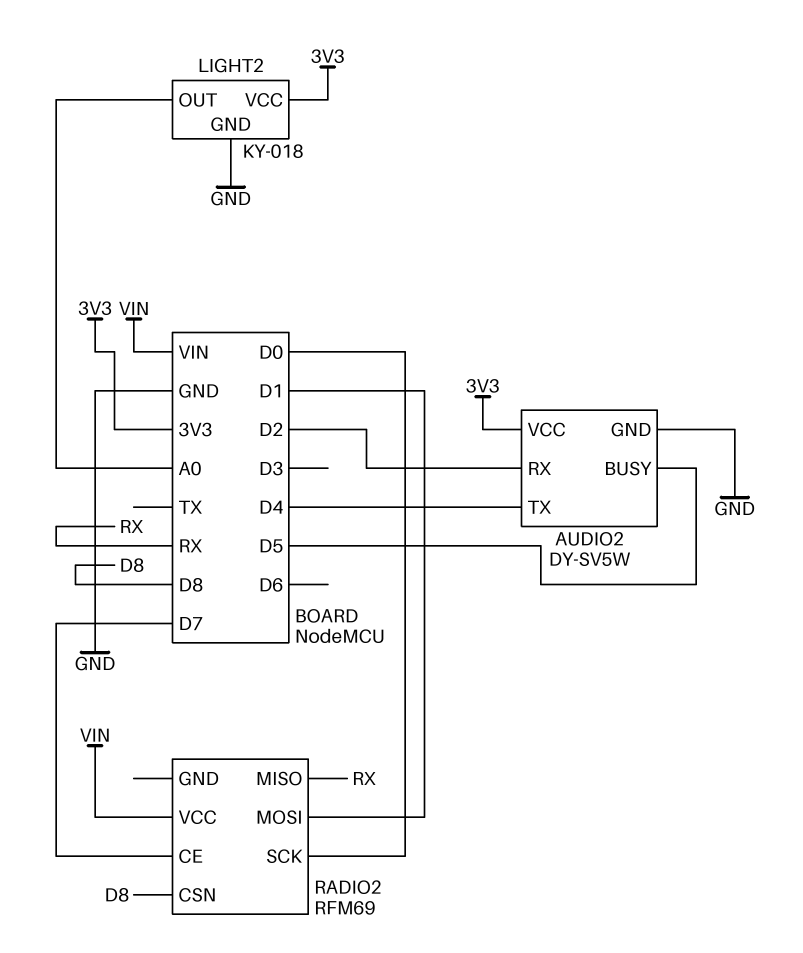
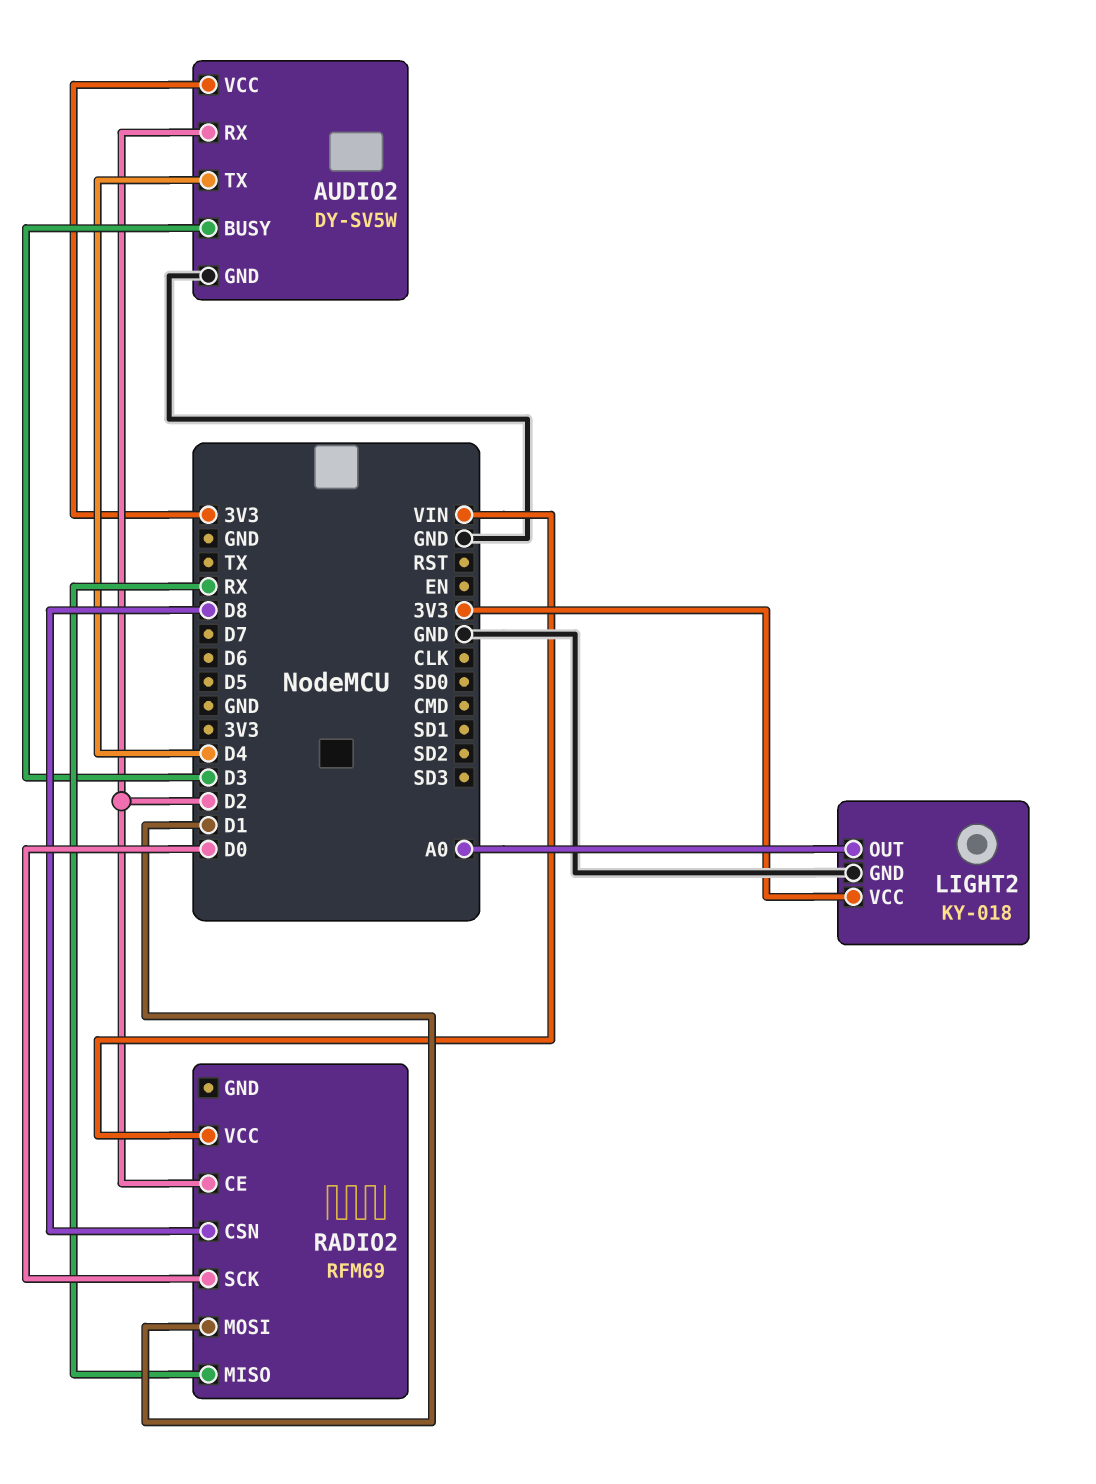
AUDIO2 pin BUSY: D5 -> D3
RADIO2 pin CE: D7 -> D2

